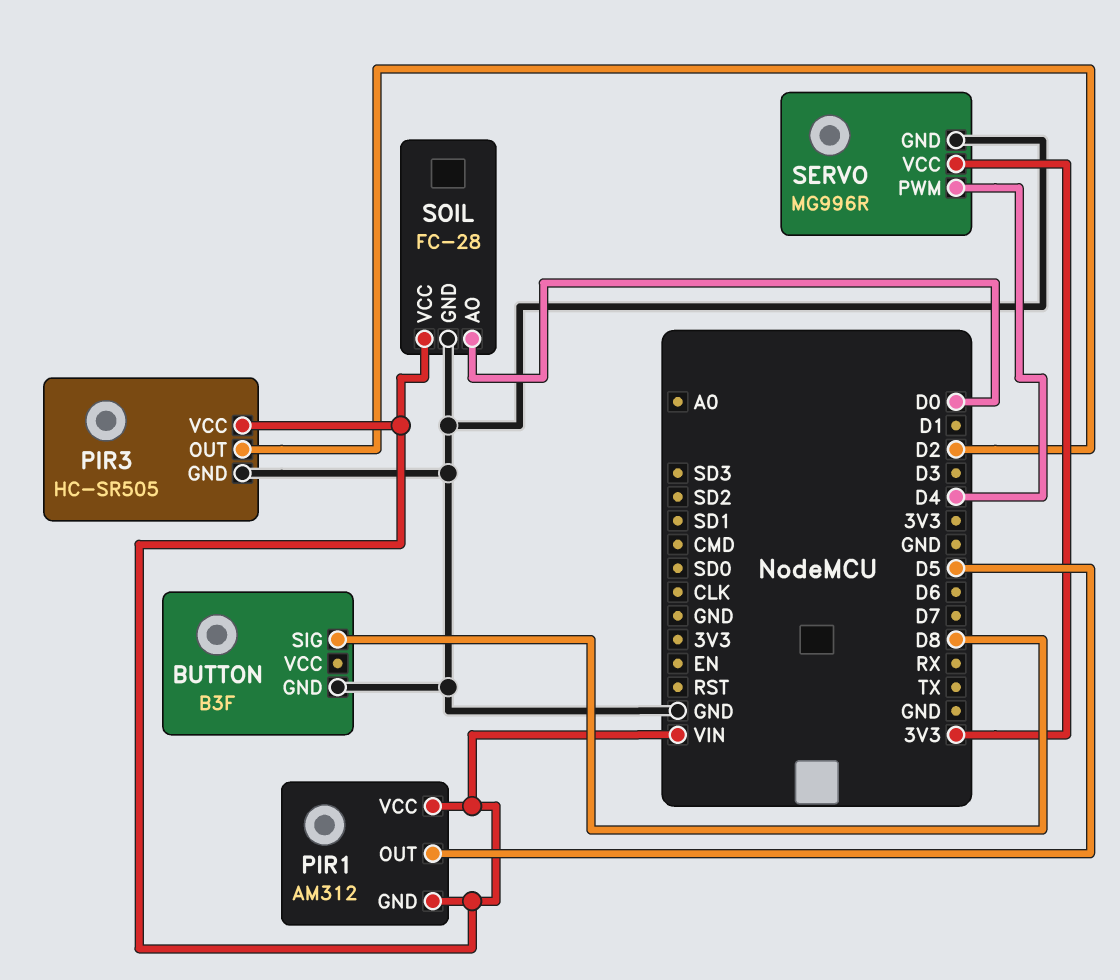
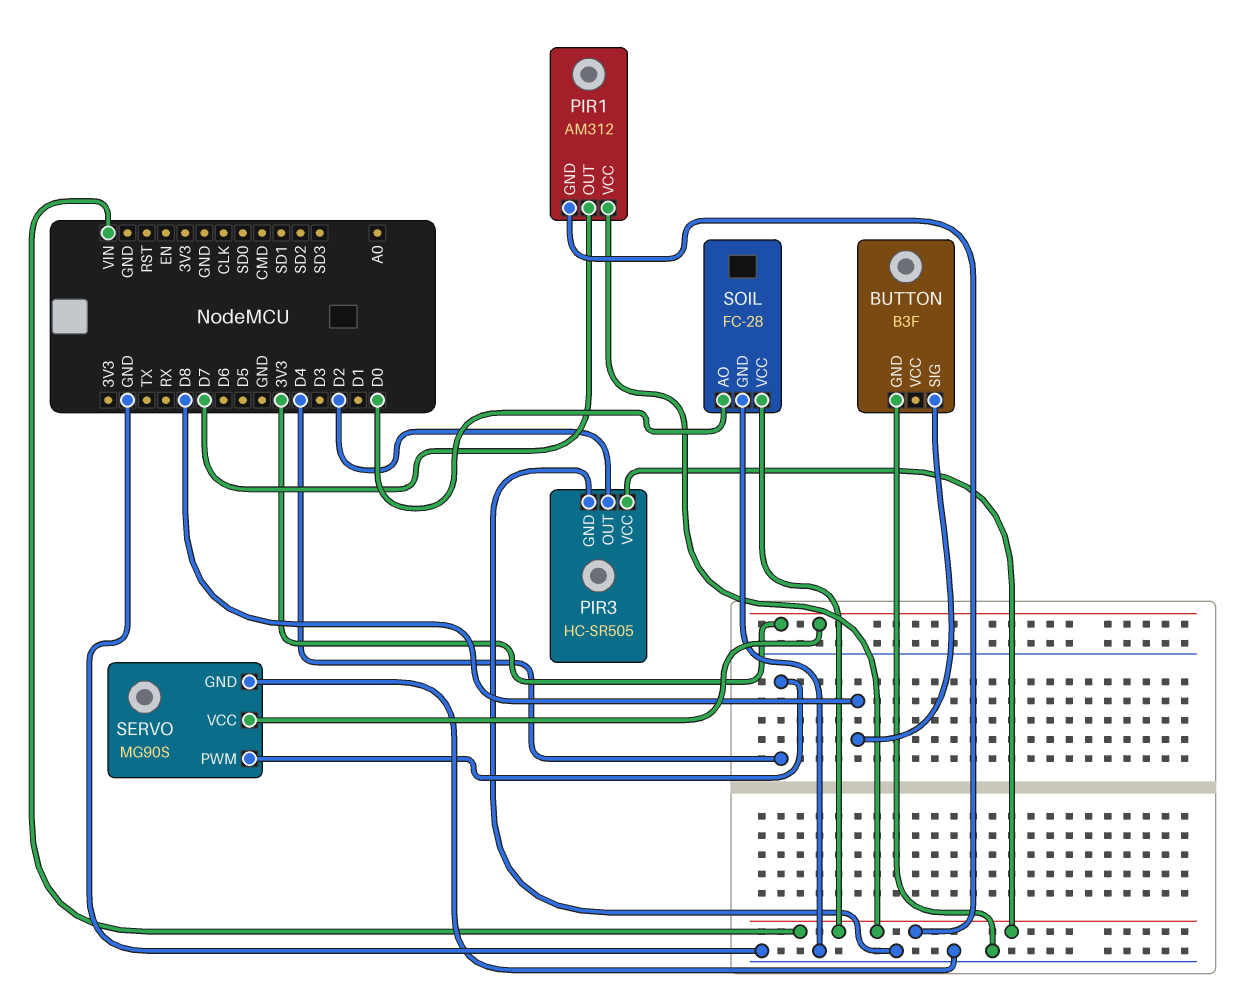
PIR1 pin OUT: D5 -> D7
SERVO: MG996R -> MG90S

